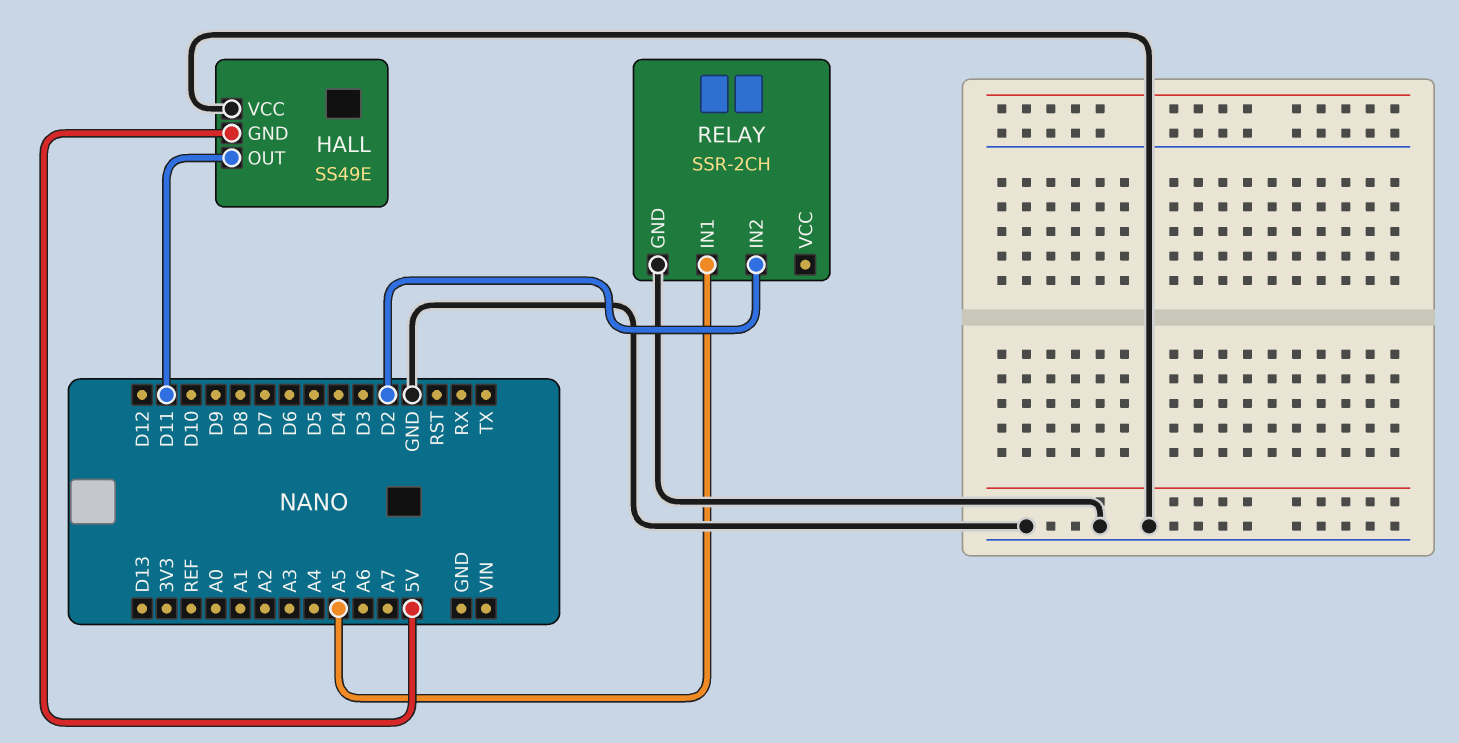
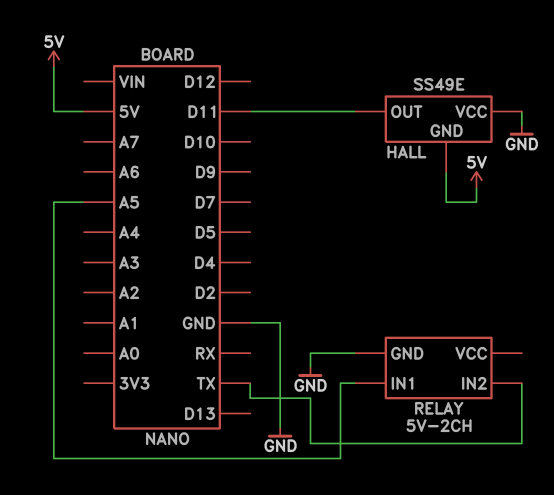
RELAY: SSR-2CH -> 5V-2CH
RELAY pin IN2: D2 -> TX

